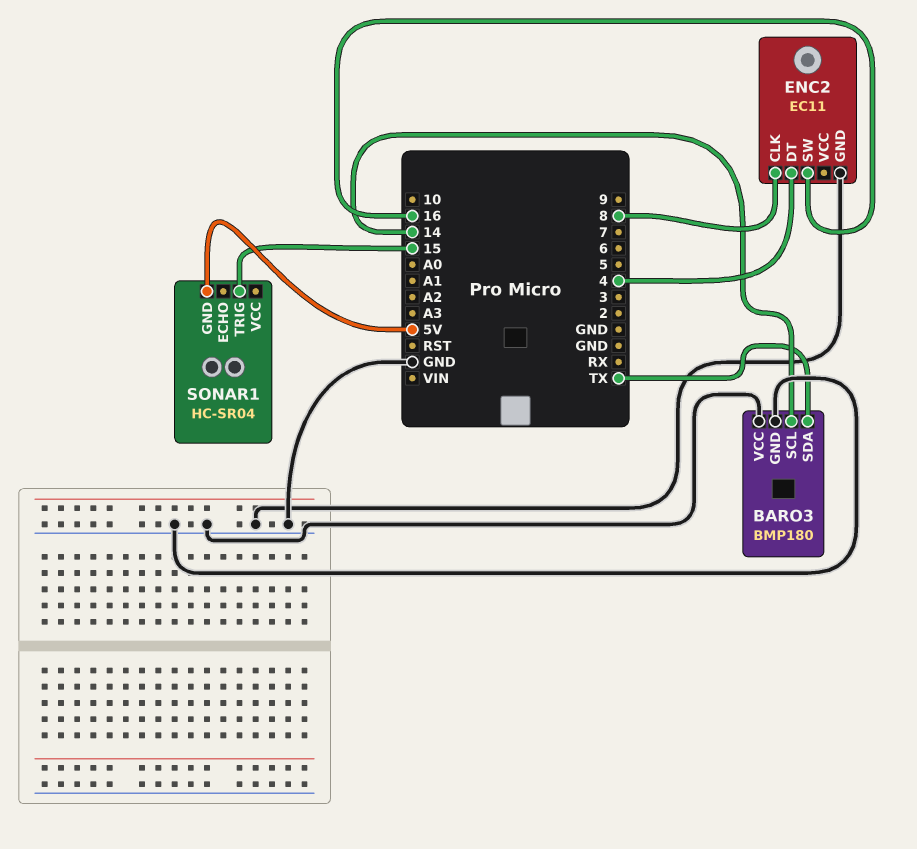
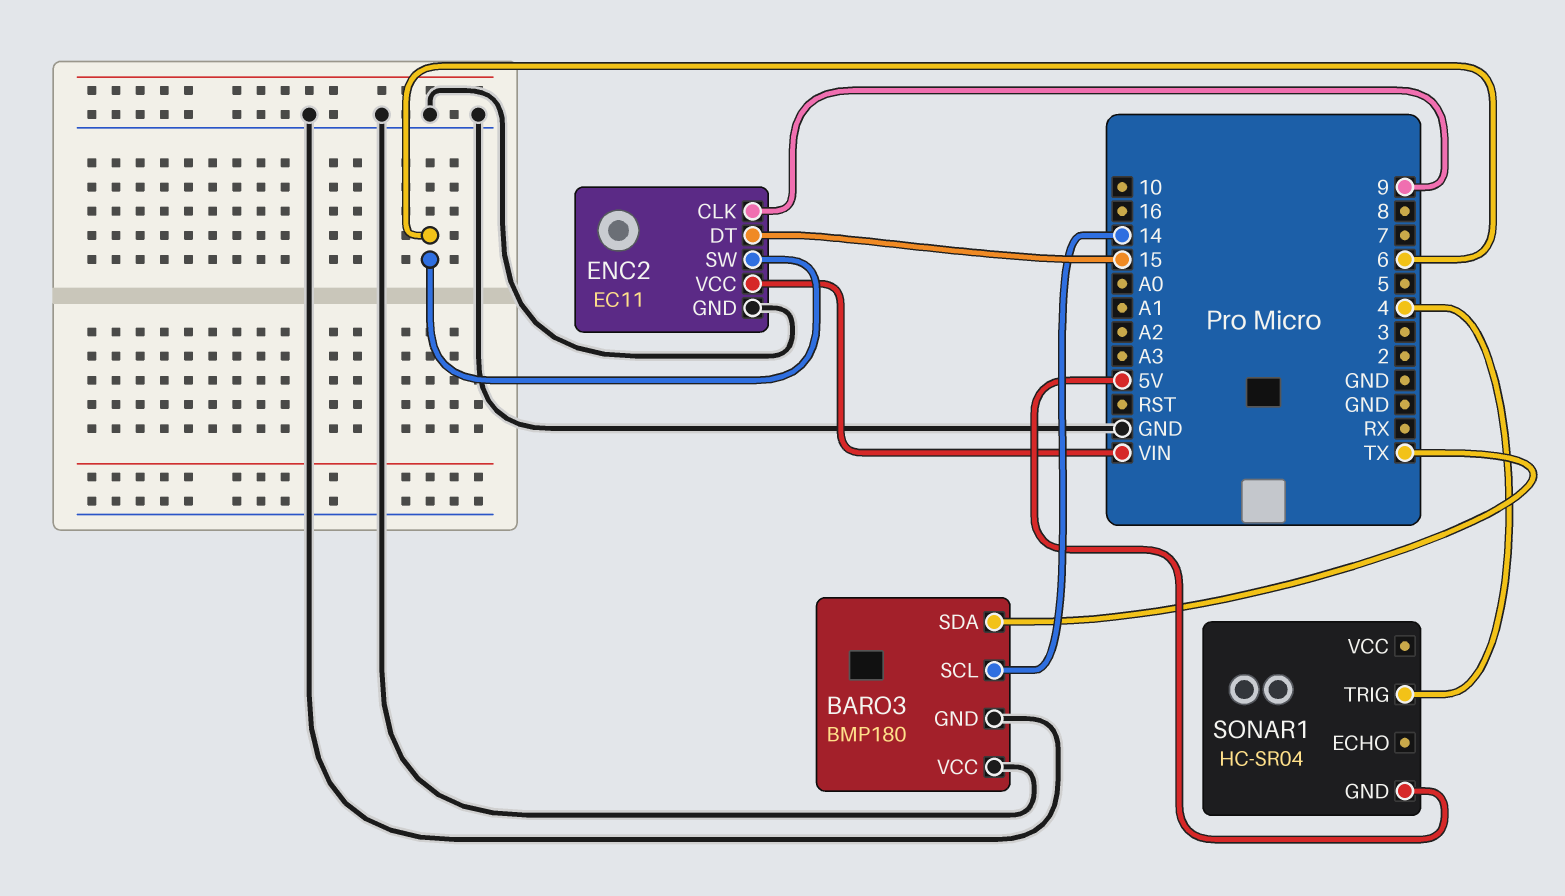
ENC2 pin CLK: 8 -> 9
ENC2 pin DT: 4 -> 15
ENC2 pin SW: 16 -> 6
ENC2 pin VCC: none -> VIN
SONAR1 pin TRIG: 15 -> 4

